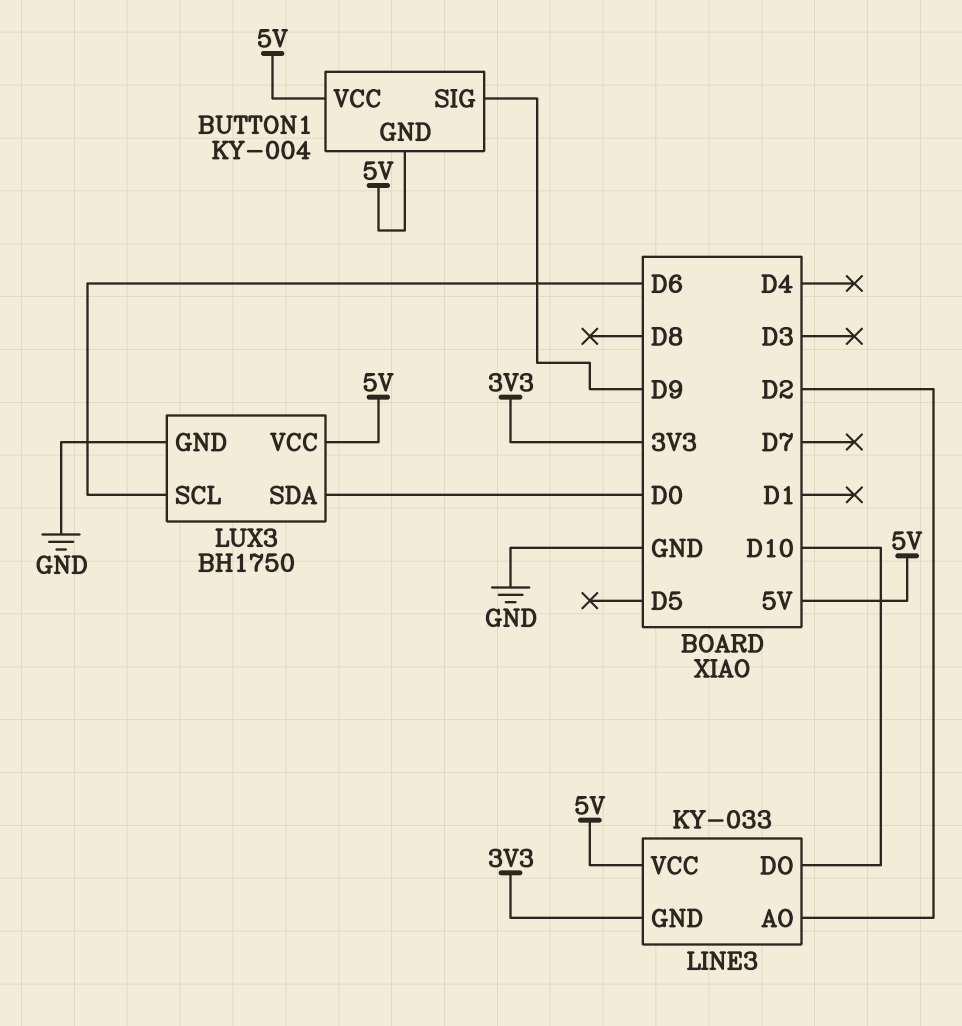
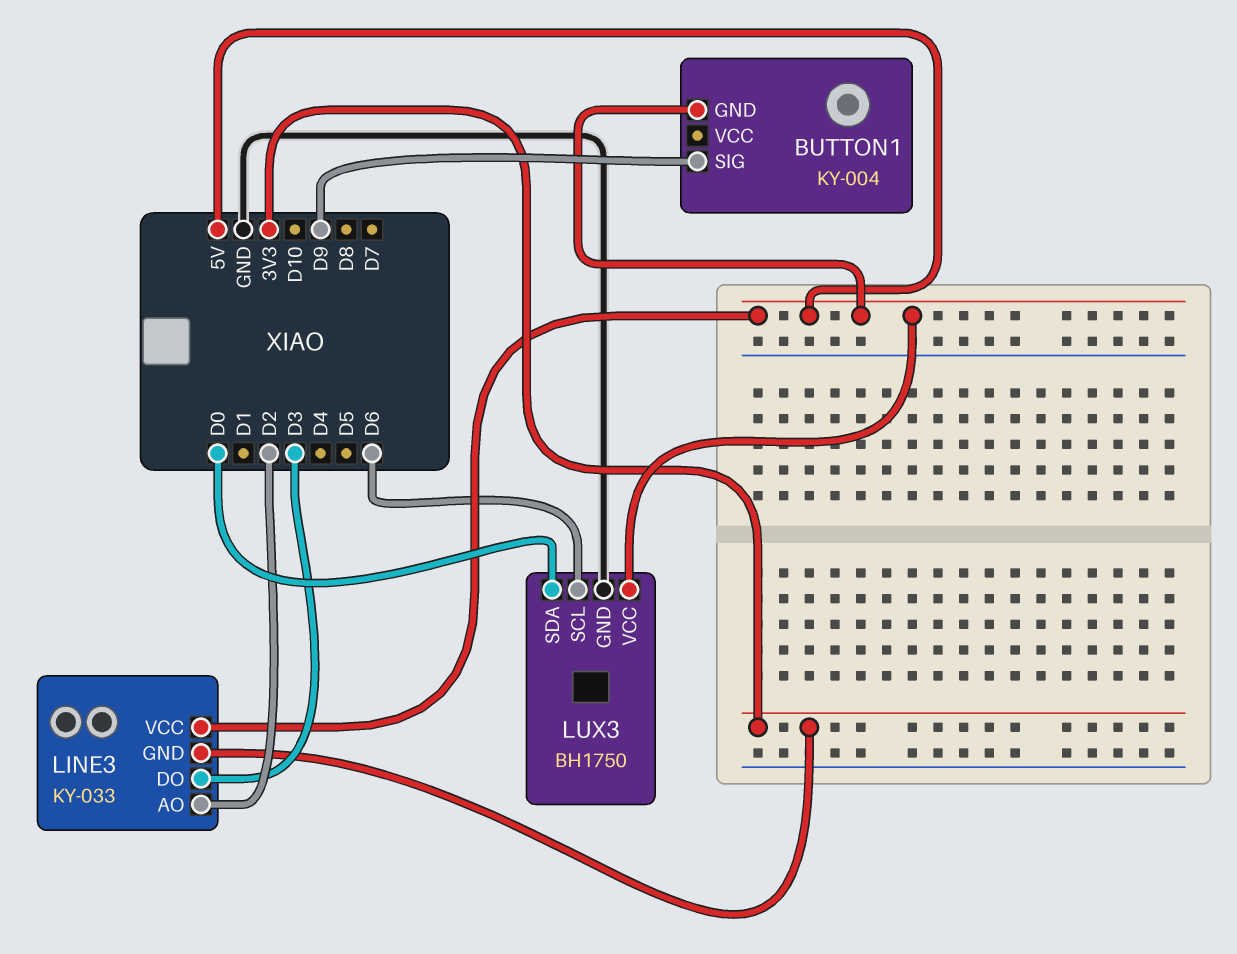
BUTTON1 pin VCC: 5V -> none
LINE3 pin DO: D10 -> D3

